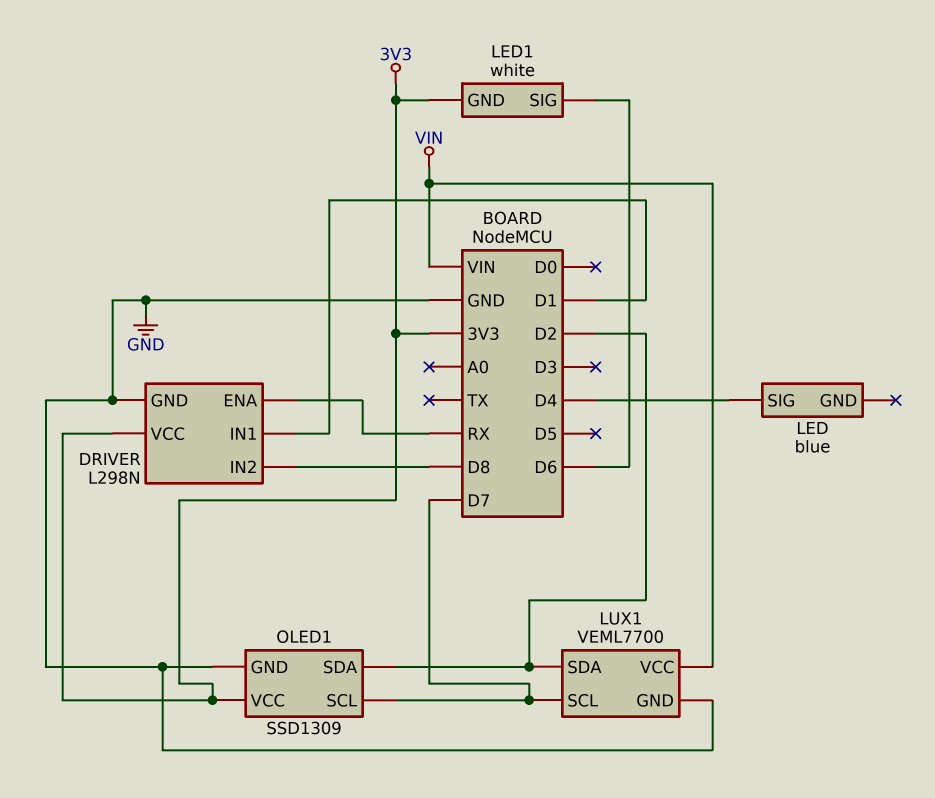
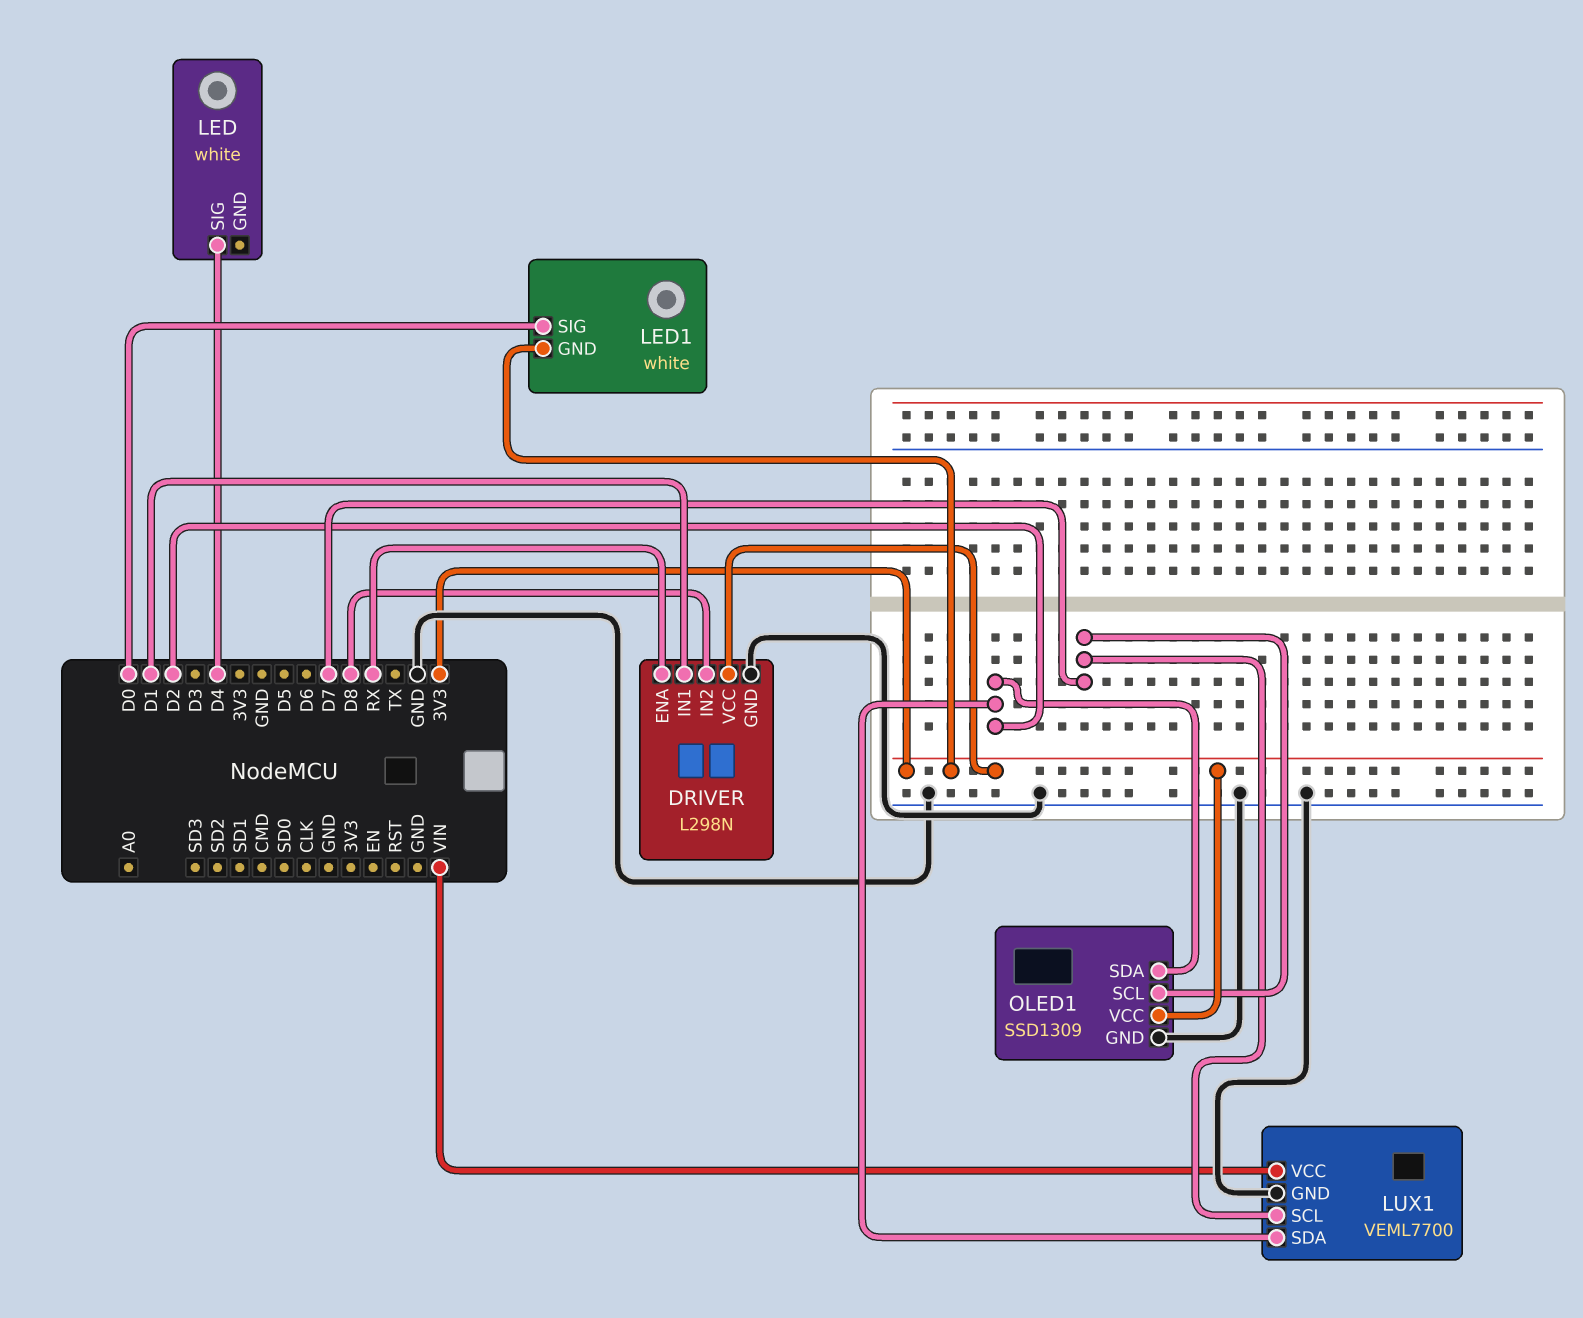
LED: blue -> white
LED1 pin SIG: D6 -> D0

